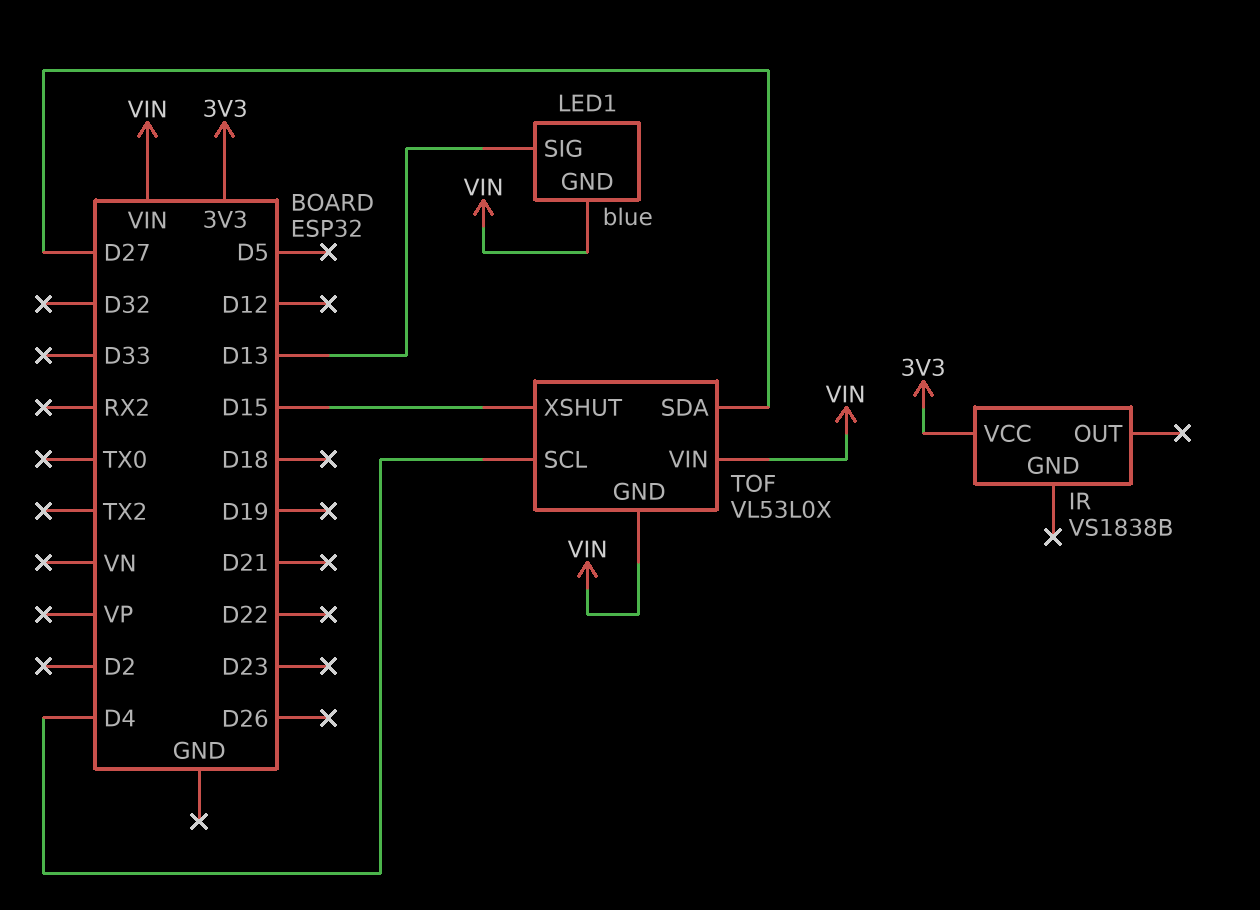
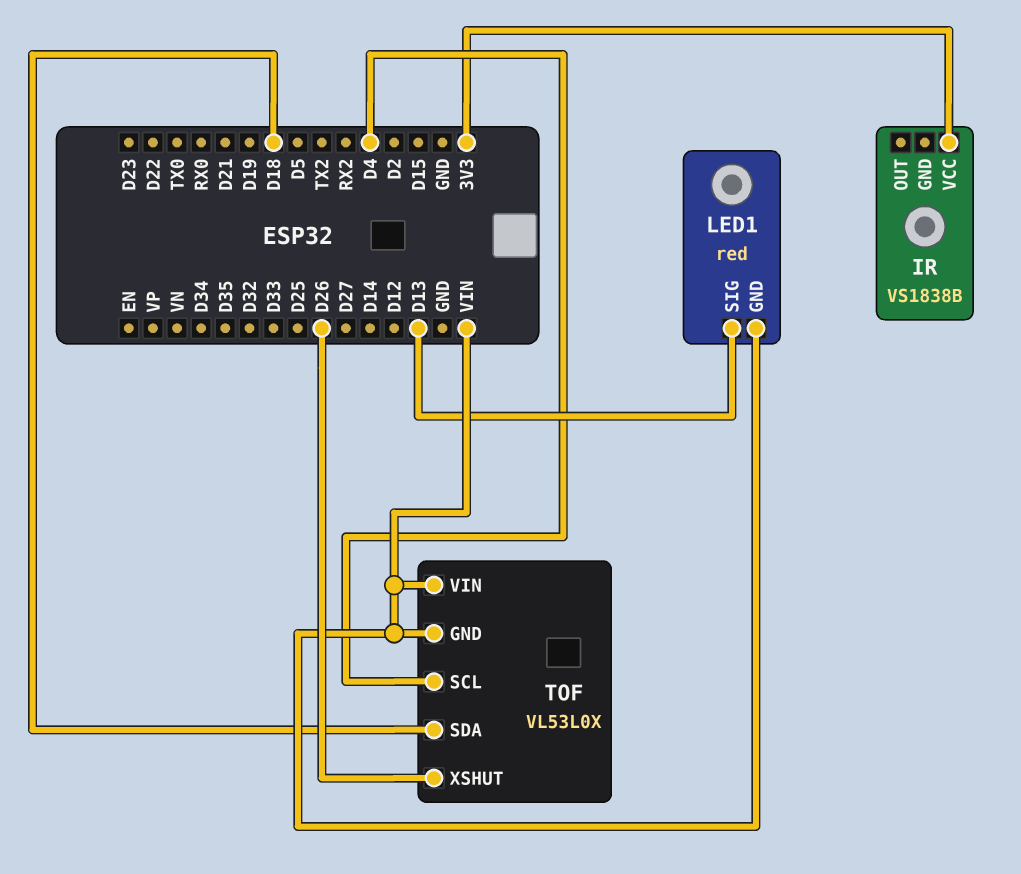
LED1: blue -> red
TOF pin SDA: D27 -> D18
TOF pin XSHUT: D15 -> D26

